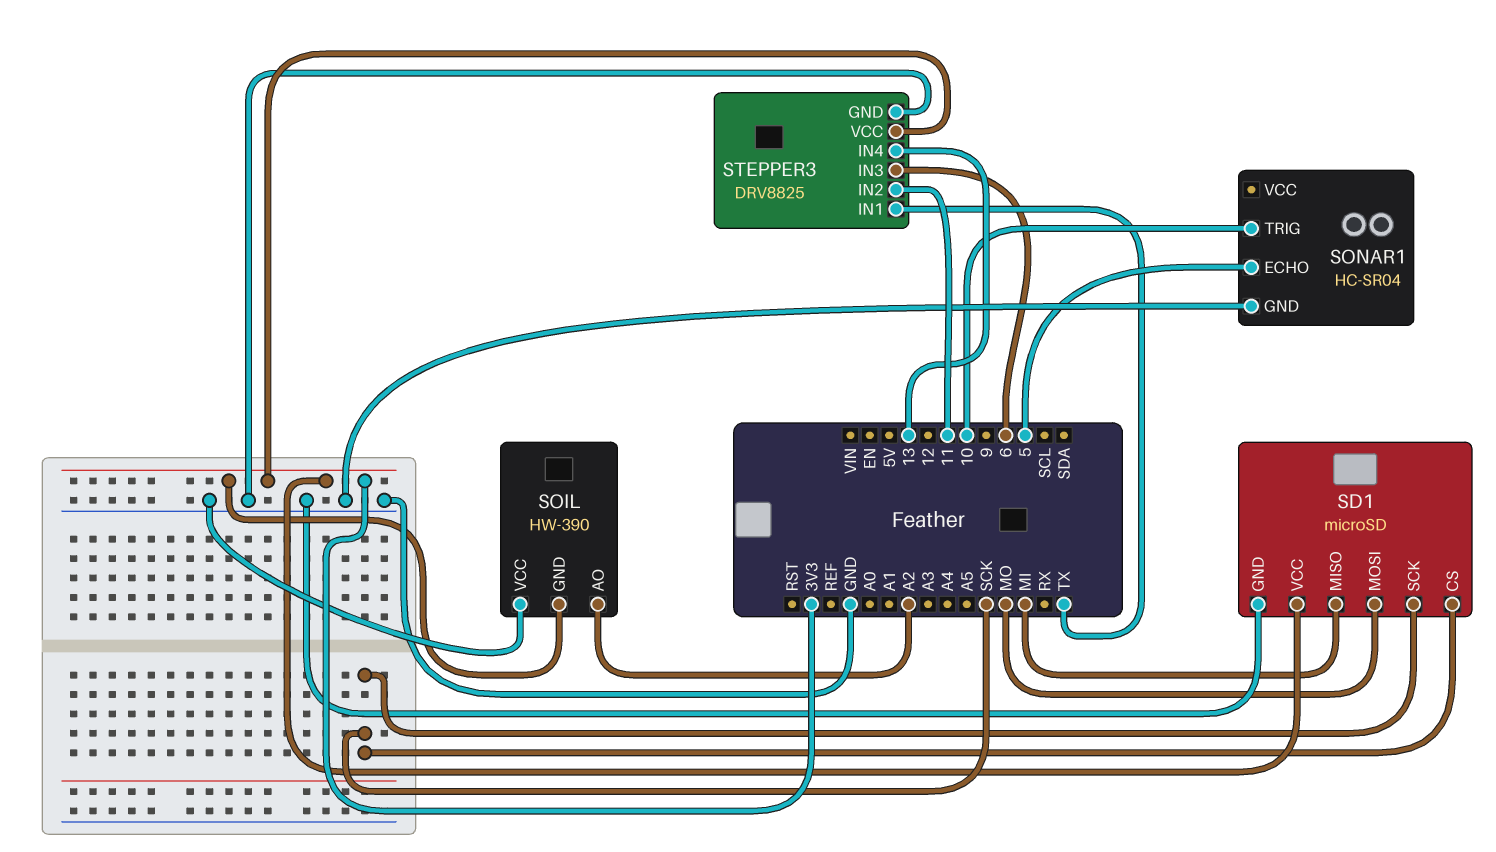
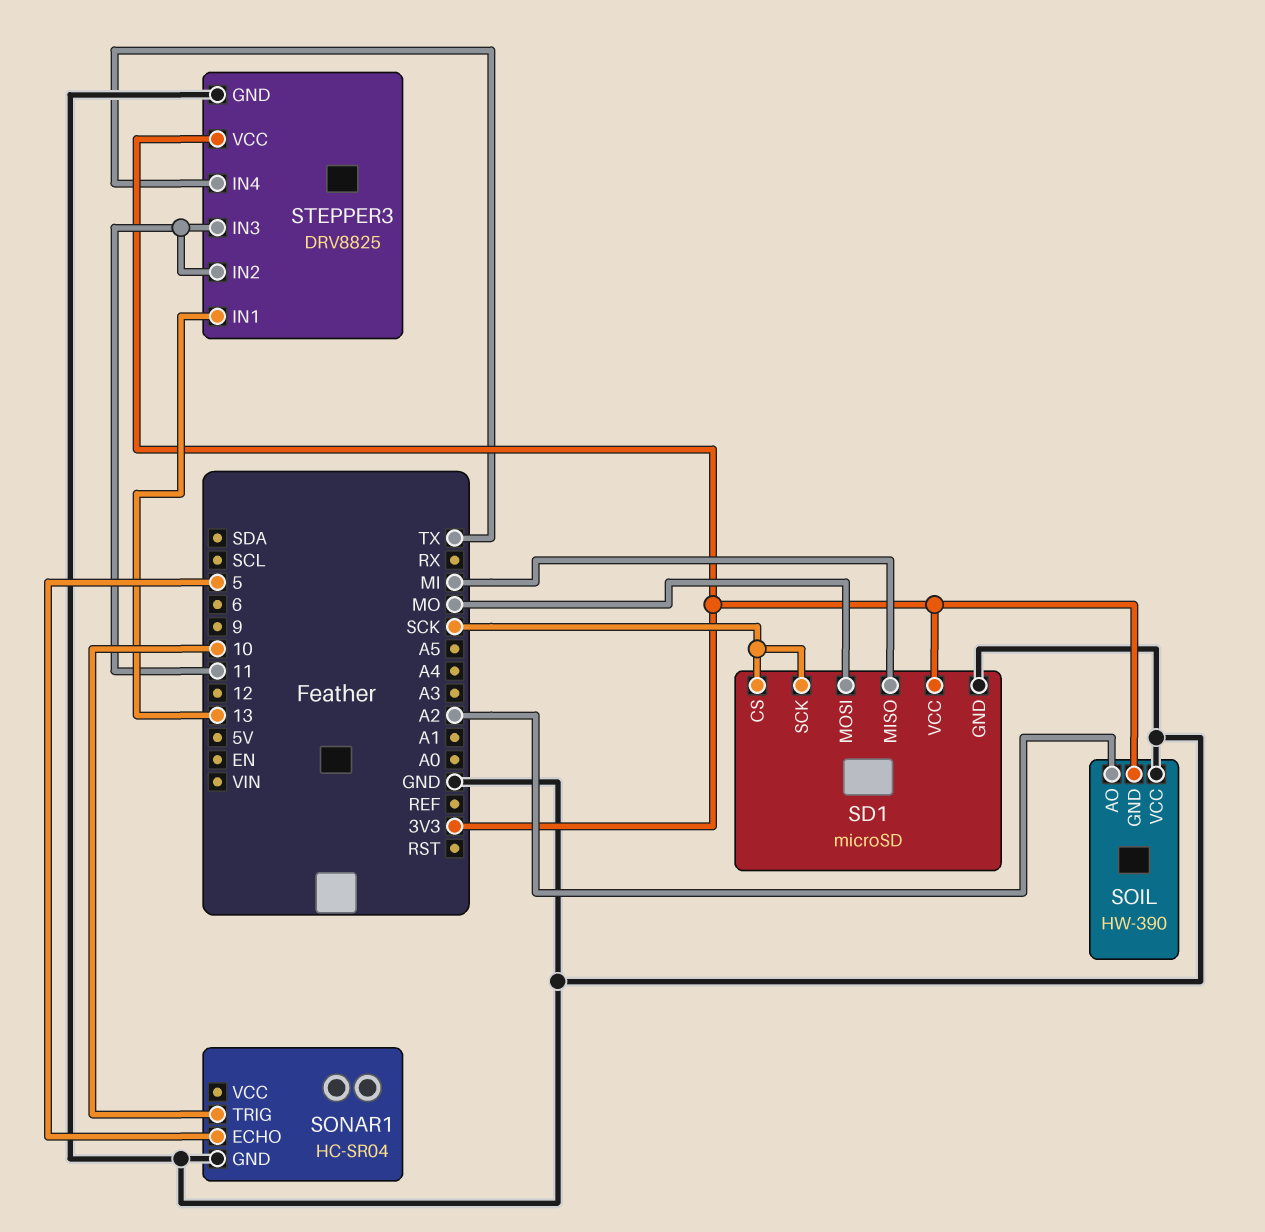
STEPPER3 pin IN1: TX -> 13
STEPPER3 pin IN3: 6 -> 11
STEPPER3 pin IN4: 13 -> TX

